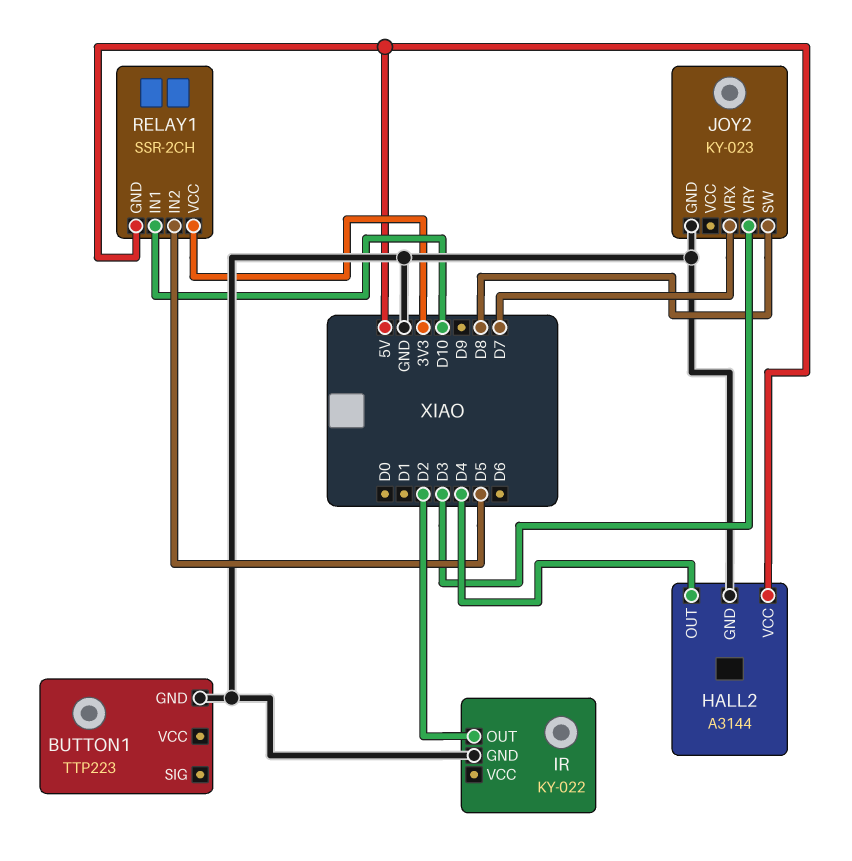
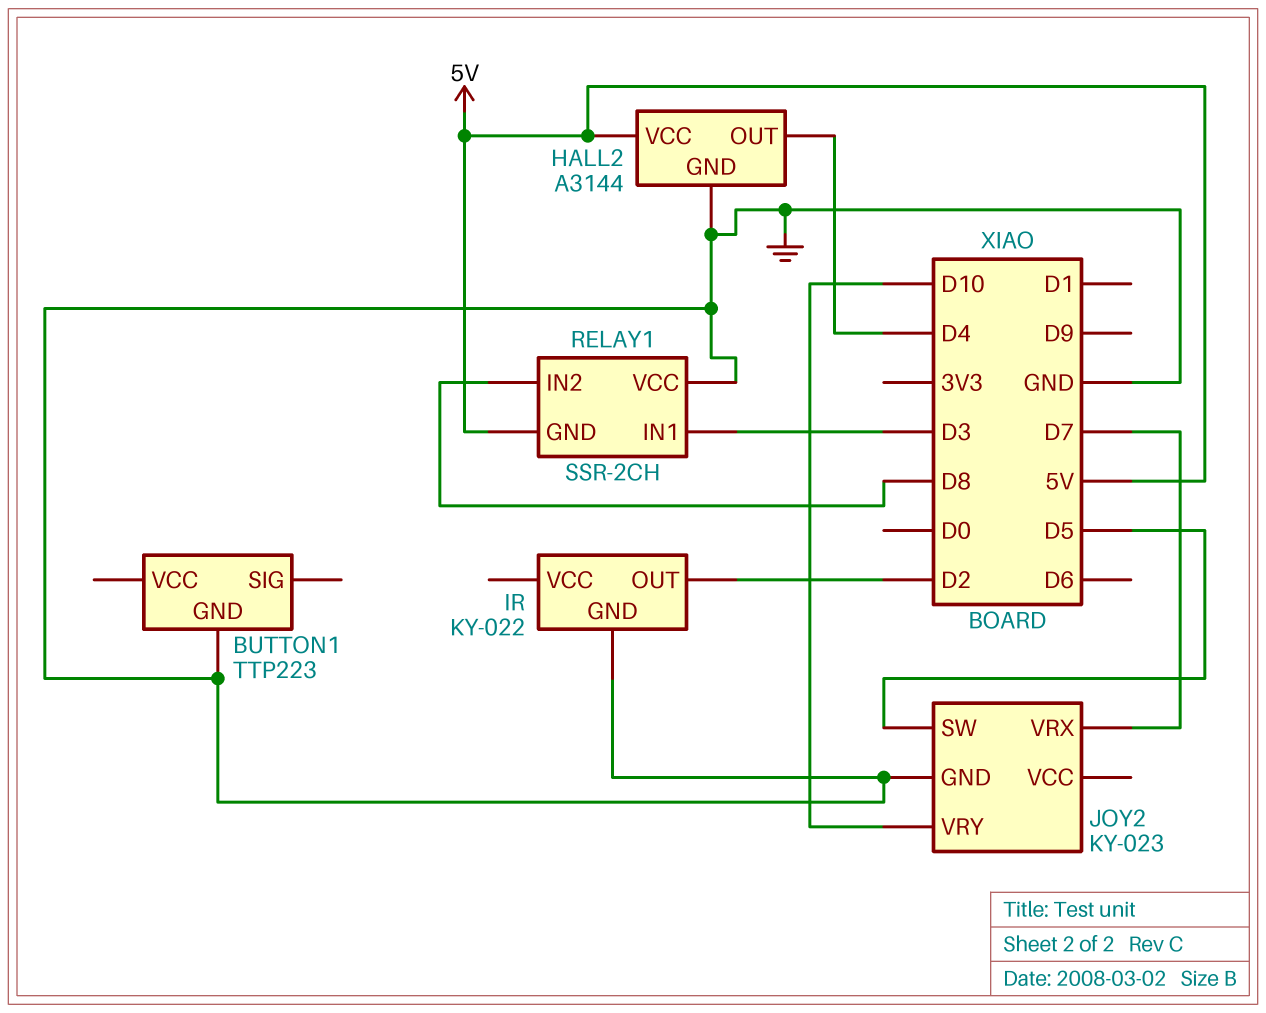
JOY2 pin SW: D8 -> D5
JOY2 pin VRY: D3 -> D10
RELAY1 pin IN1: D10 -> D3
RELAY1 pin IN2: D5 -> D8
RELAY1 pin VCC: 3V3 -> GND

